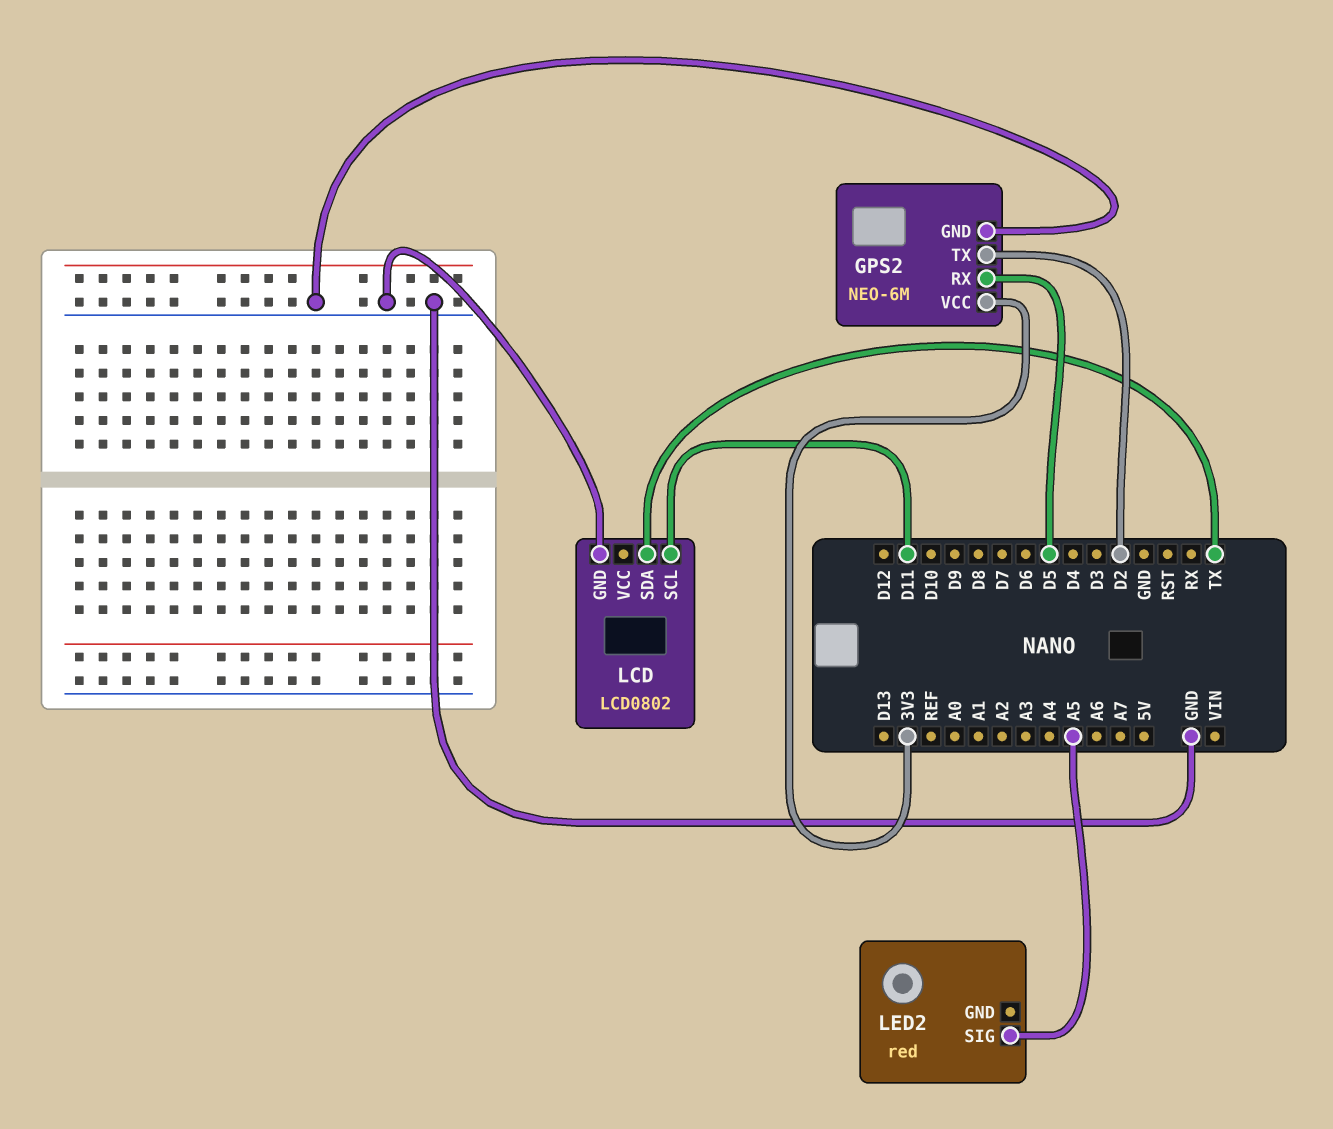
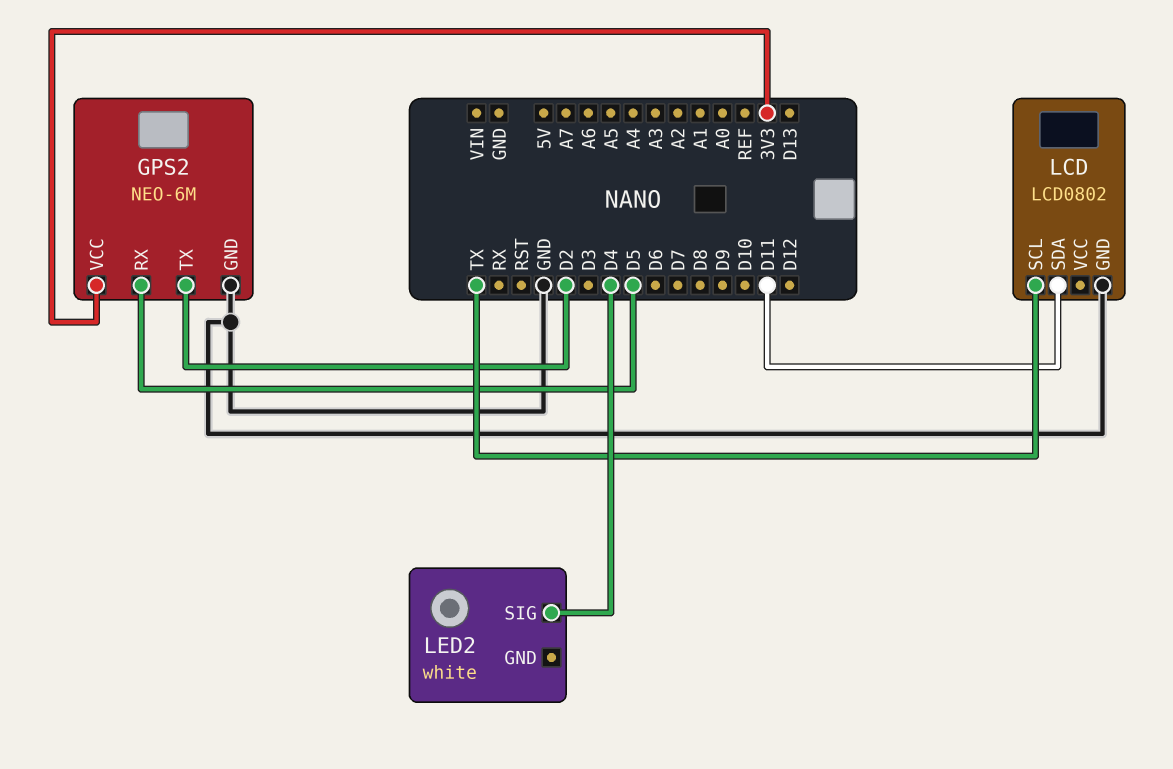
LCD pin SCL: D11 -> TX
LCD pin SDA: TX -> D11
LED2: red -> white
LED2 pin SIG: A5 -> D4

